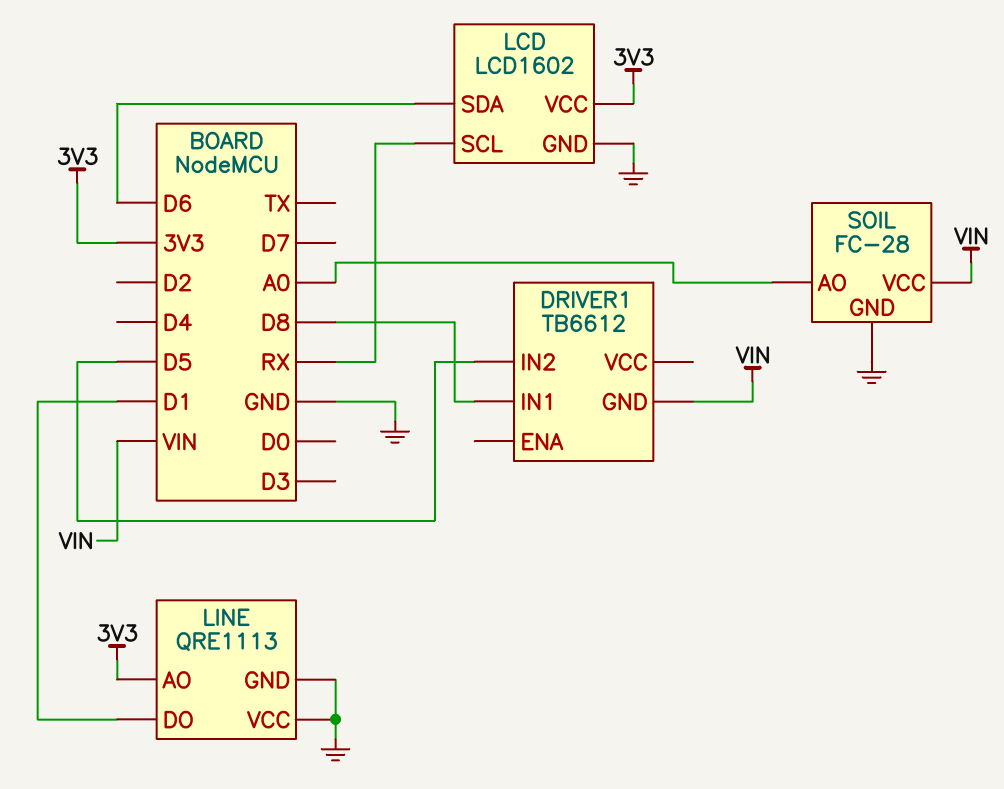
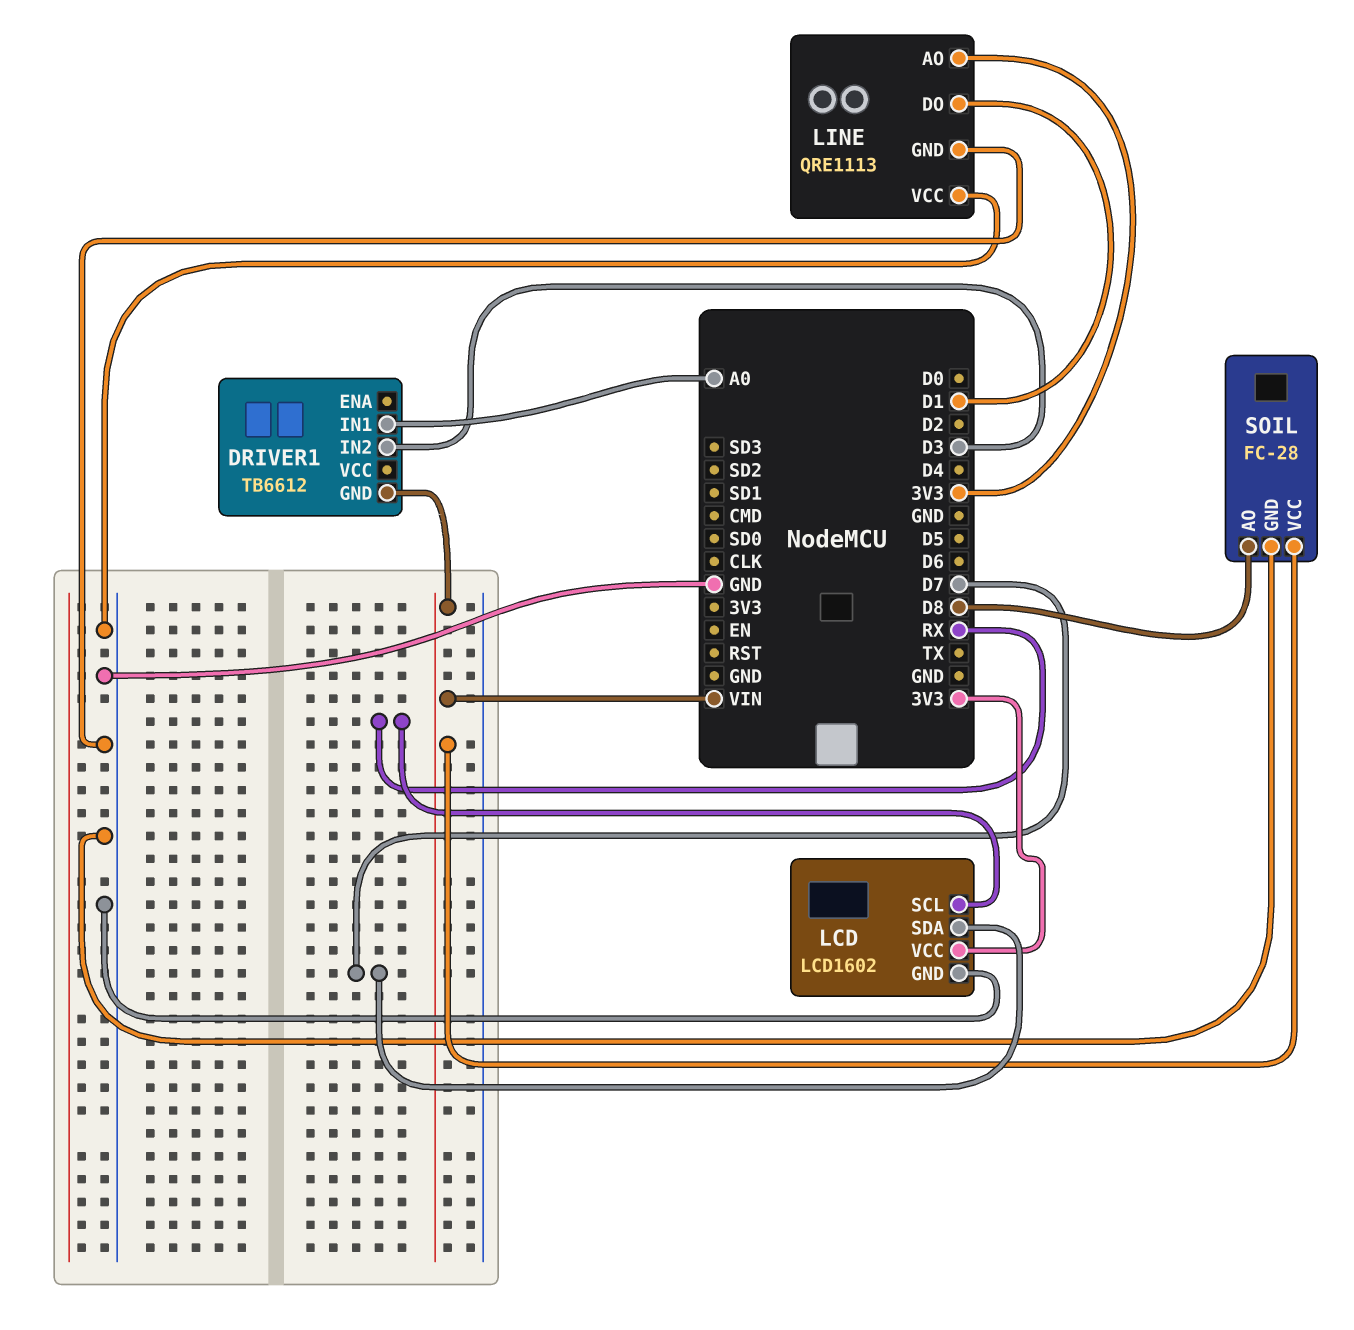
DRIVER1 pin IN1: D8 -> A0
DRIVER1 pin IN2: D5 -> D3
LCD pin SDA: D6 -> D7
SOIL pin AO: A0 -> D8

